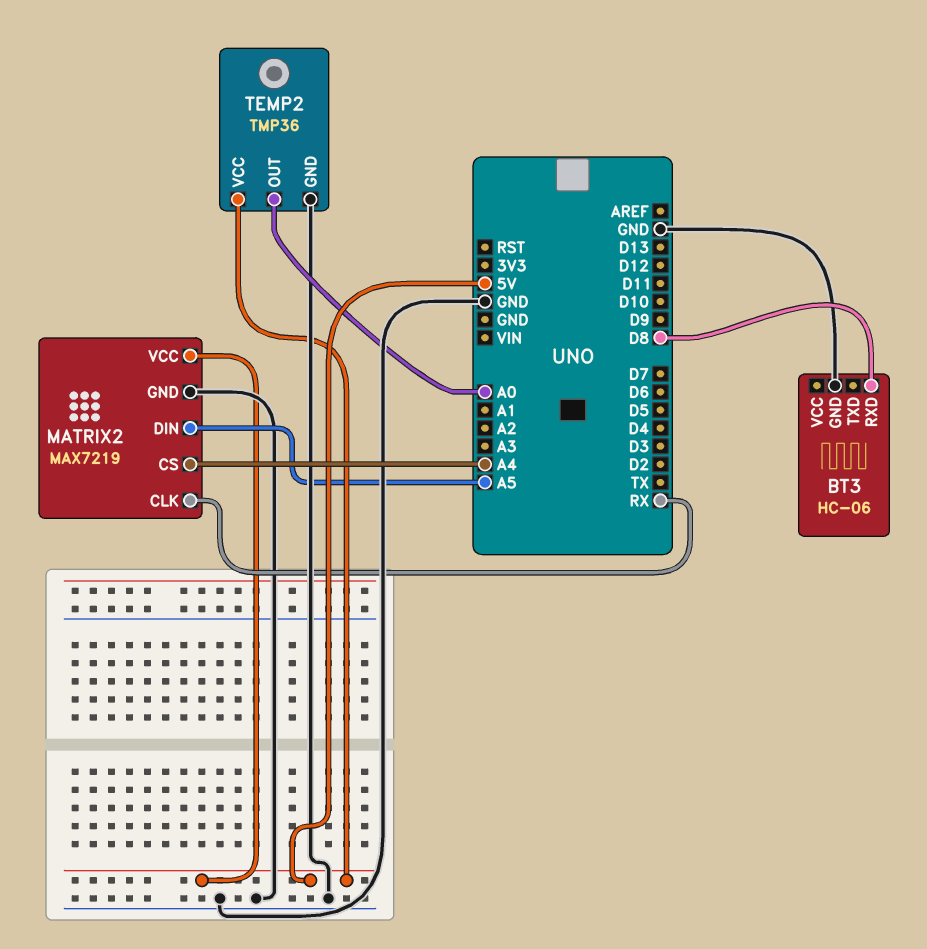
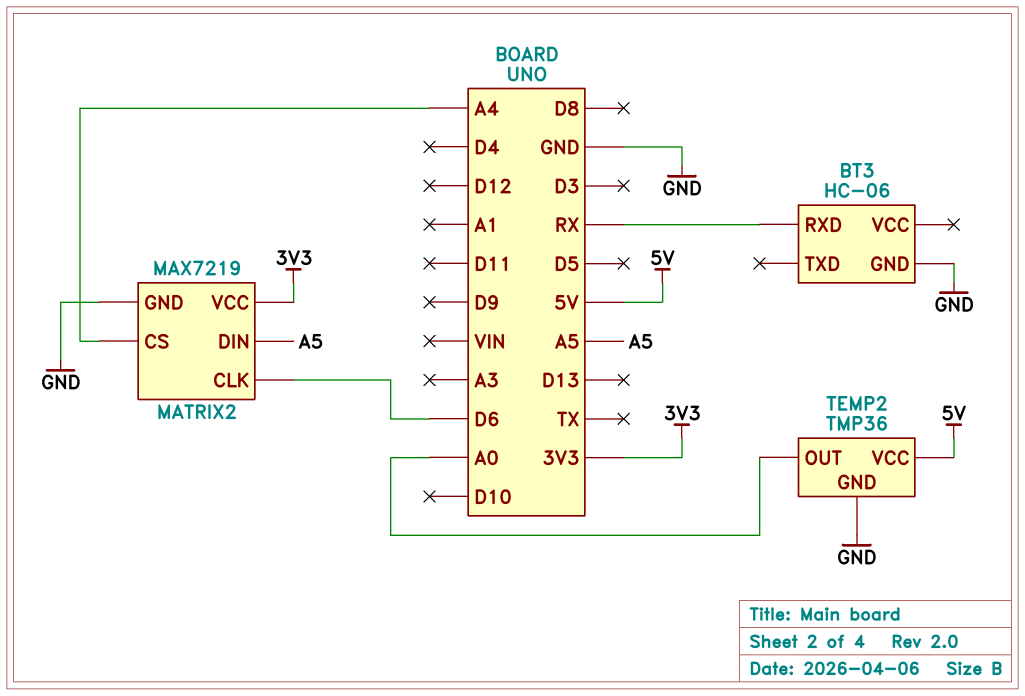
BT3 pin RXD: D8 -> RX
MATRIX2 pin CLK: RX -> D6
MATRIX2 pin VCC: 5V -> 3V3

